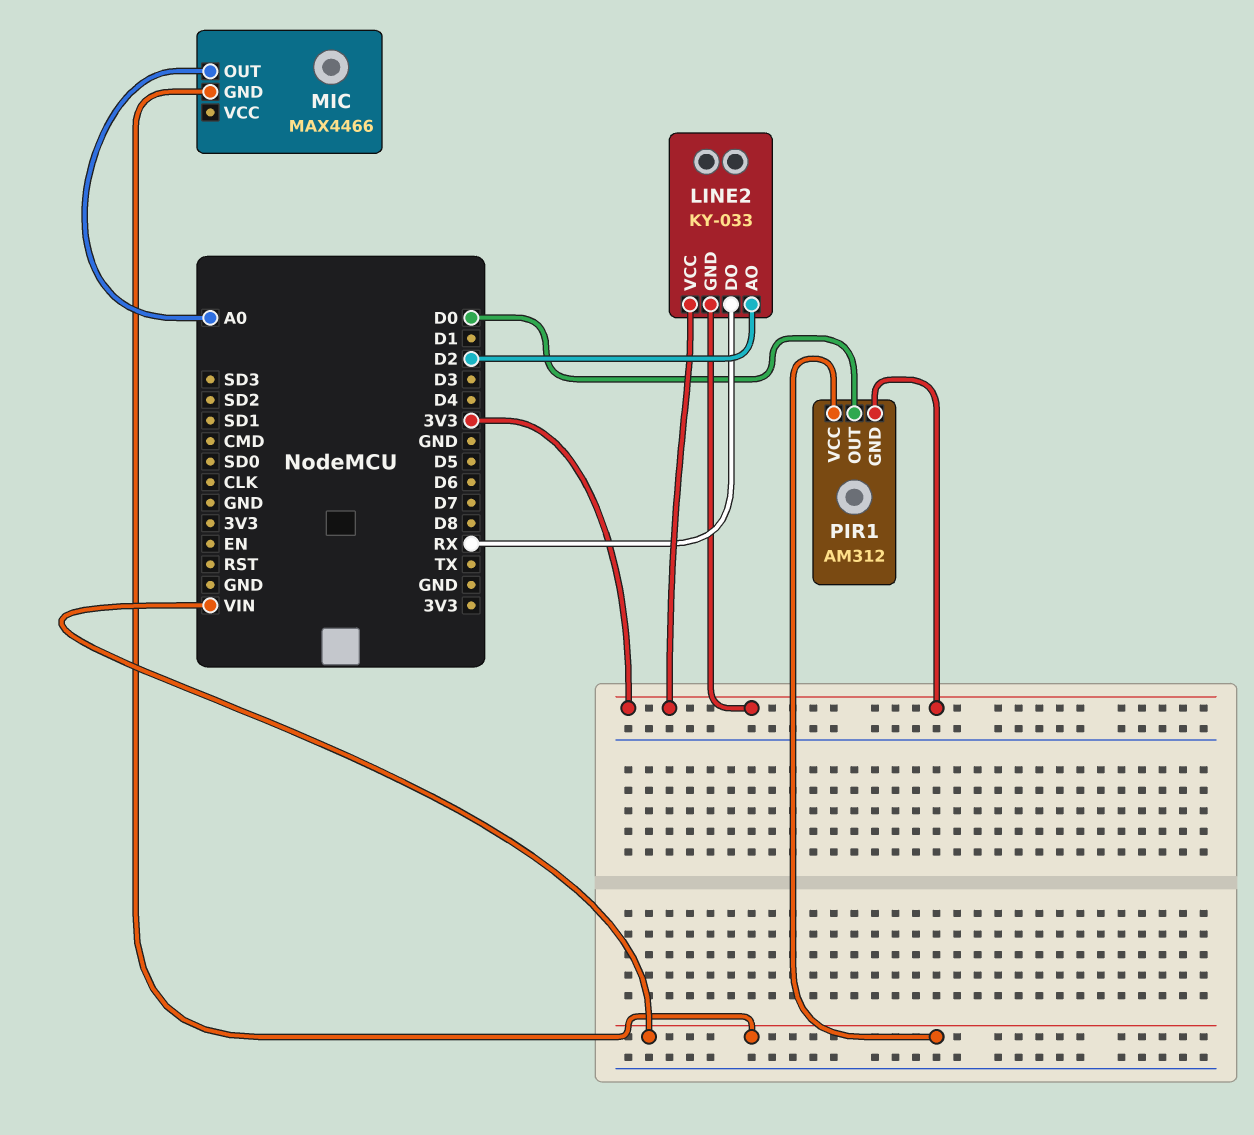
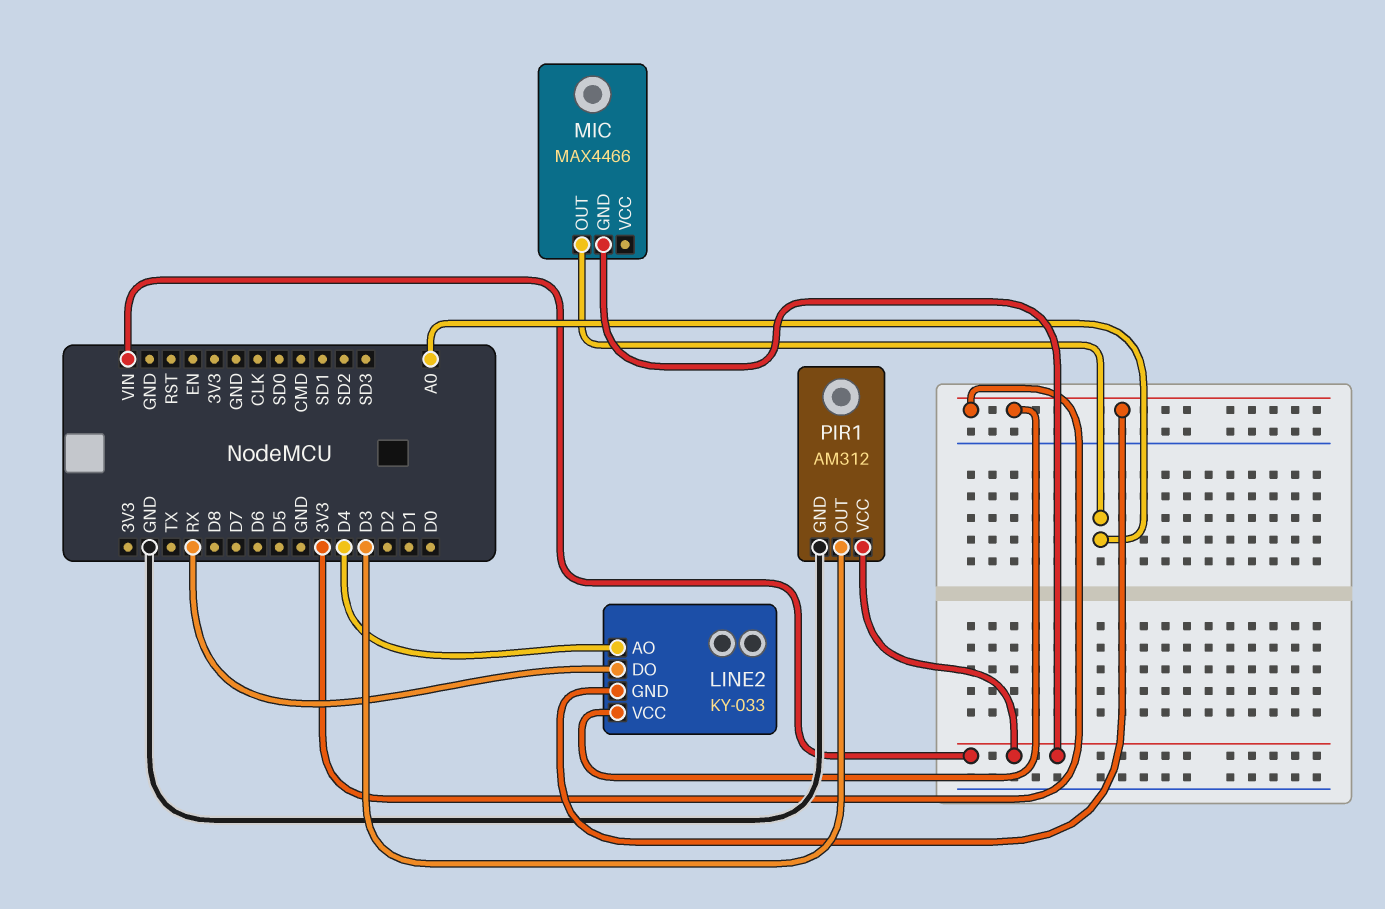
LINE2 pin AO: D2 -> D4
PIR1 pin GND: 3V3 -> GND
PIR1 pin OUT: D0 -> D3

